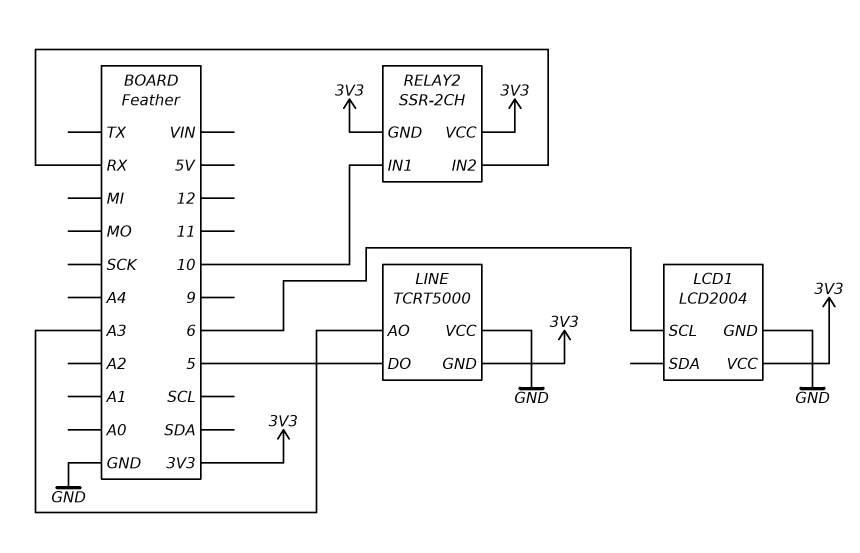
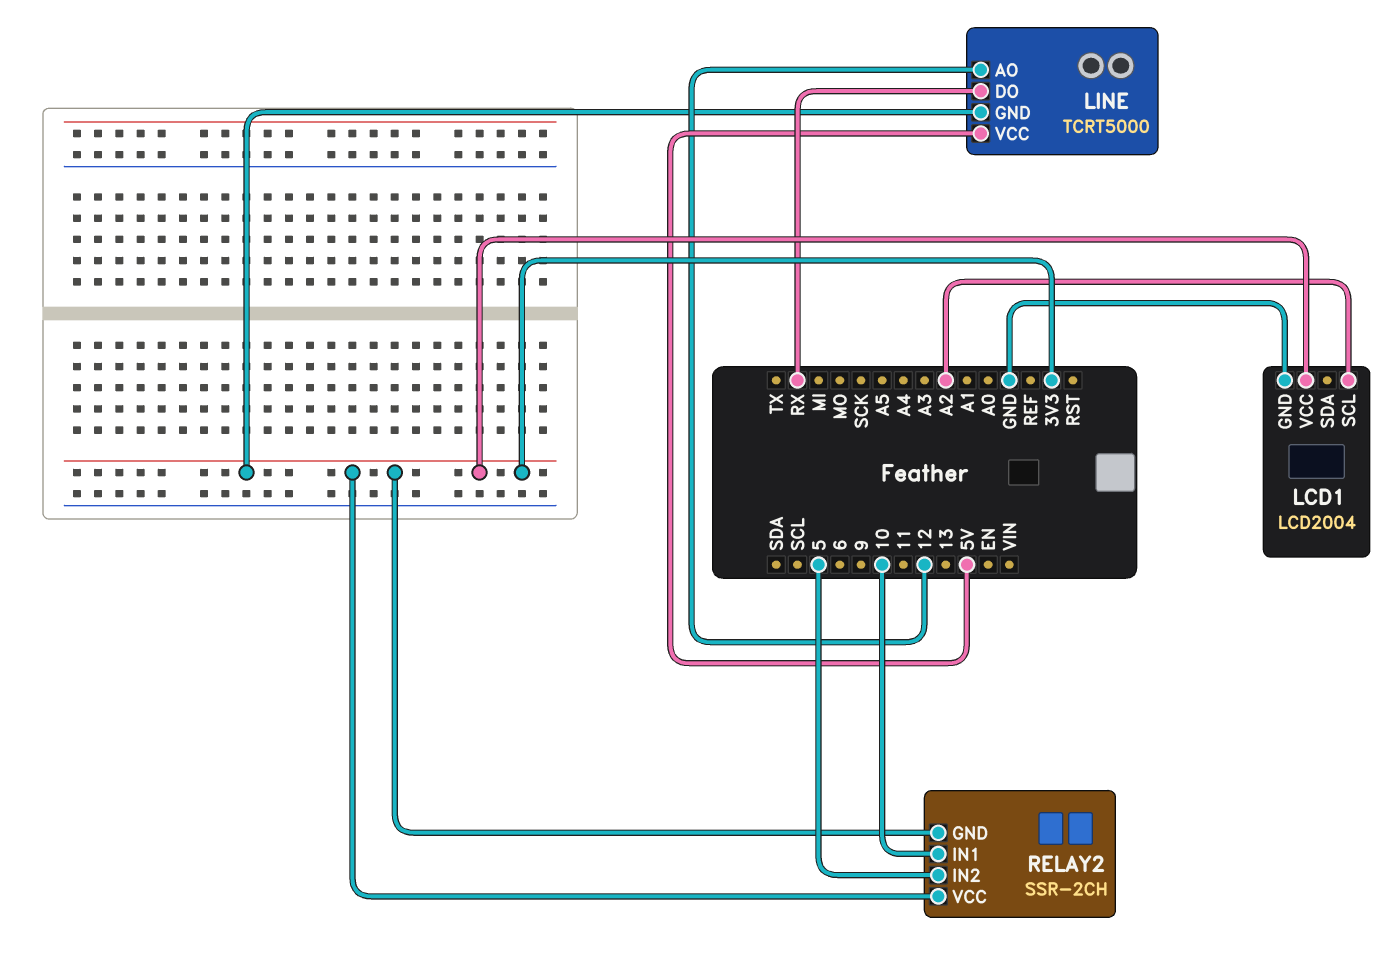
LCD1 pin SCL: 6 -> A2
LINE pin AO: A3 -> 12
LINE pin DO: 5 -> RX
LINE pin VCC: GND -> 5V
RELAY2 pin IN2: RX -> 5

